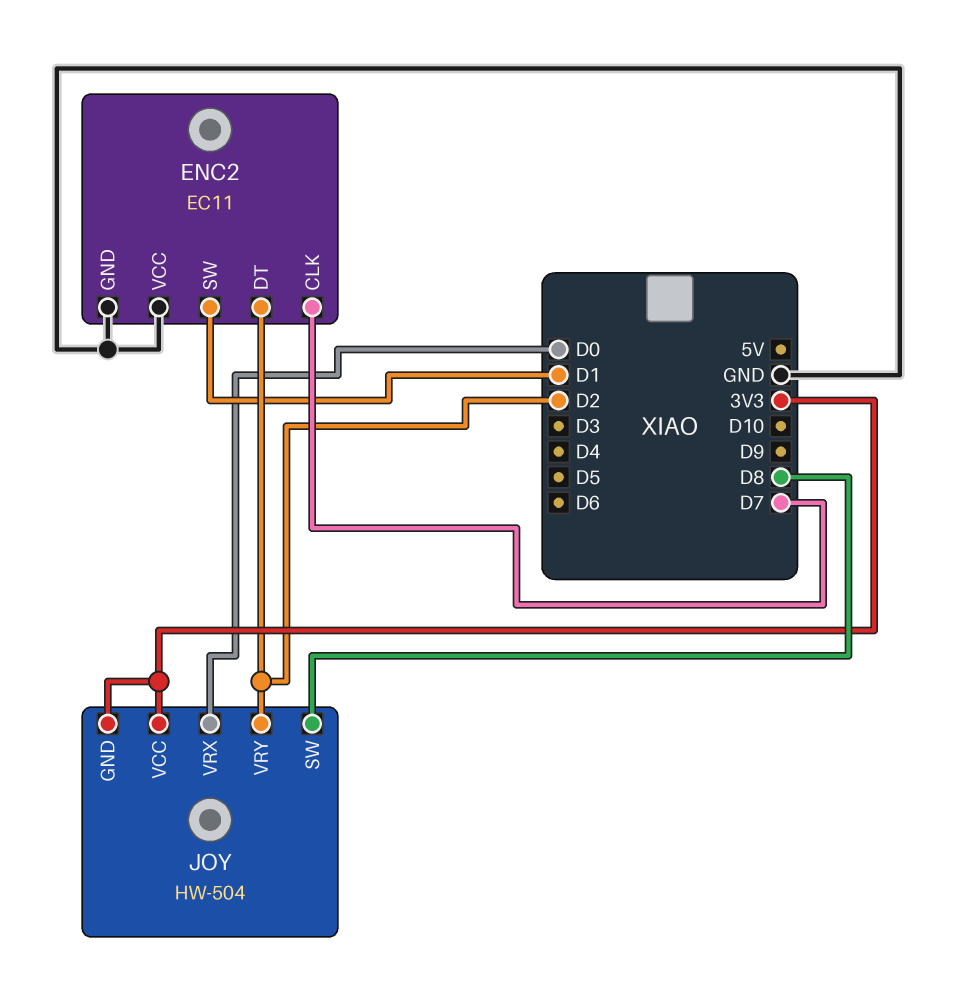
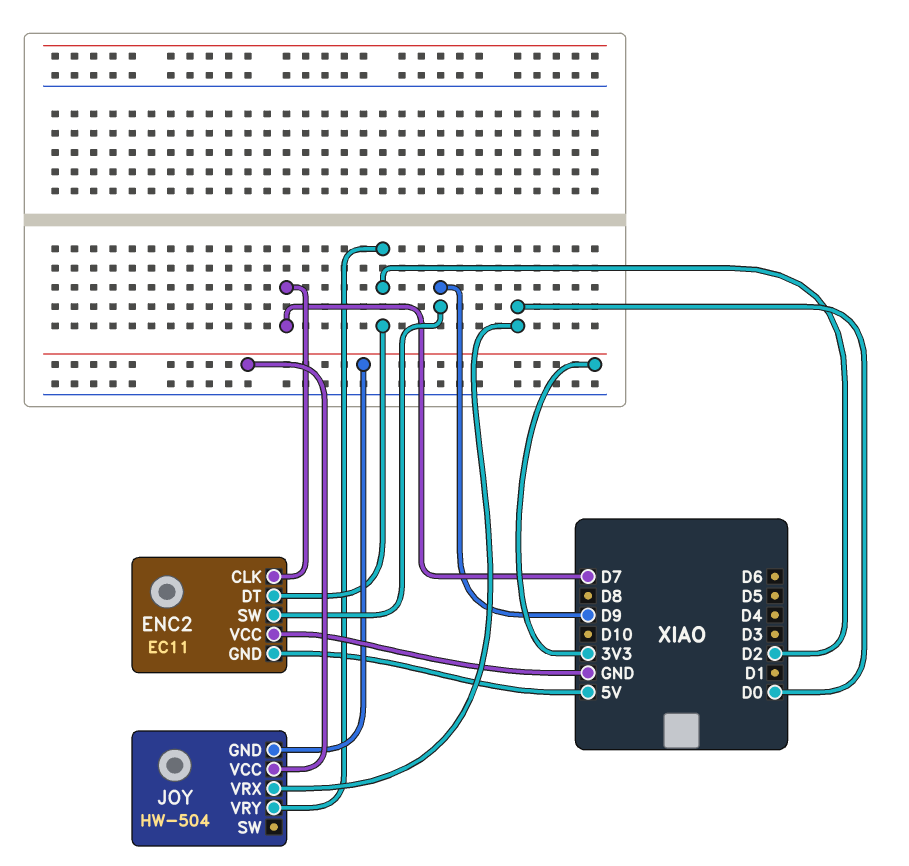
ENC2 pin GND: GND -> 5V
ENC2 pin SW: D1 -> D9
JOY pin SW: D8 -> none

